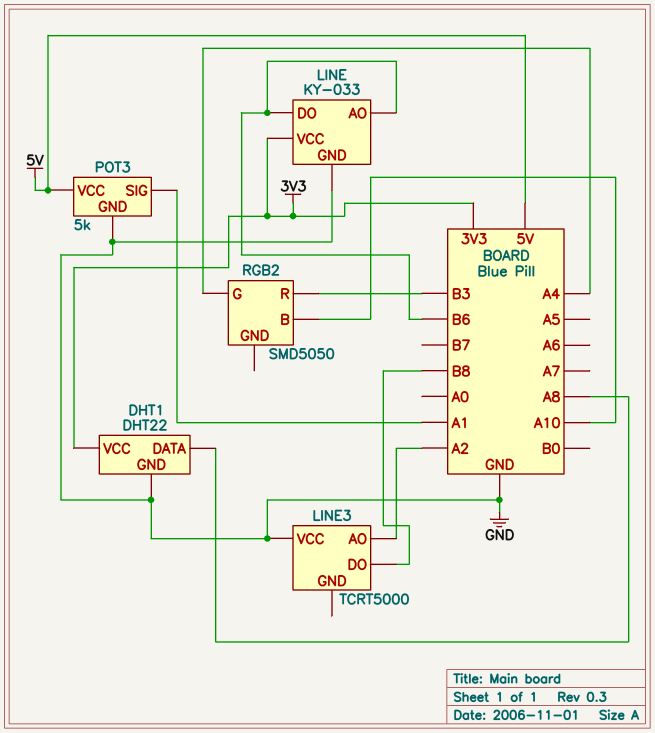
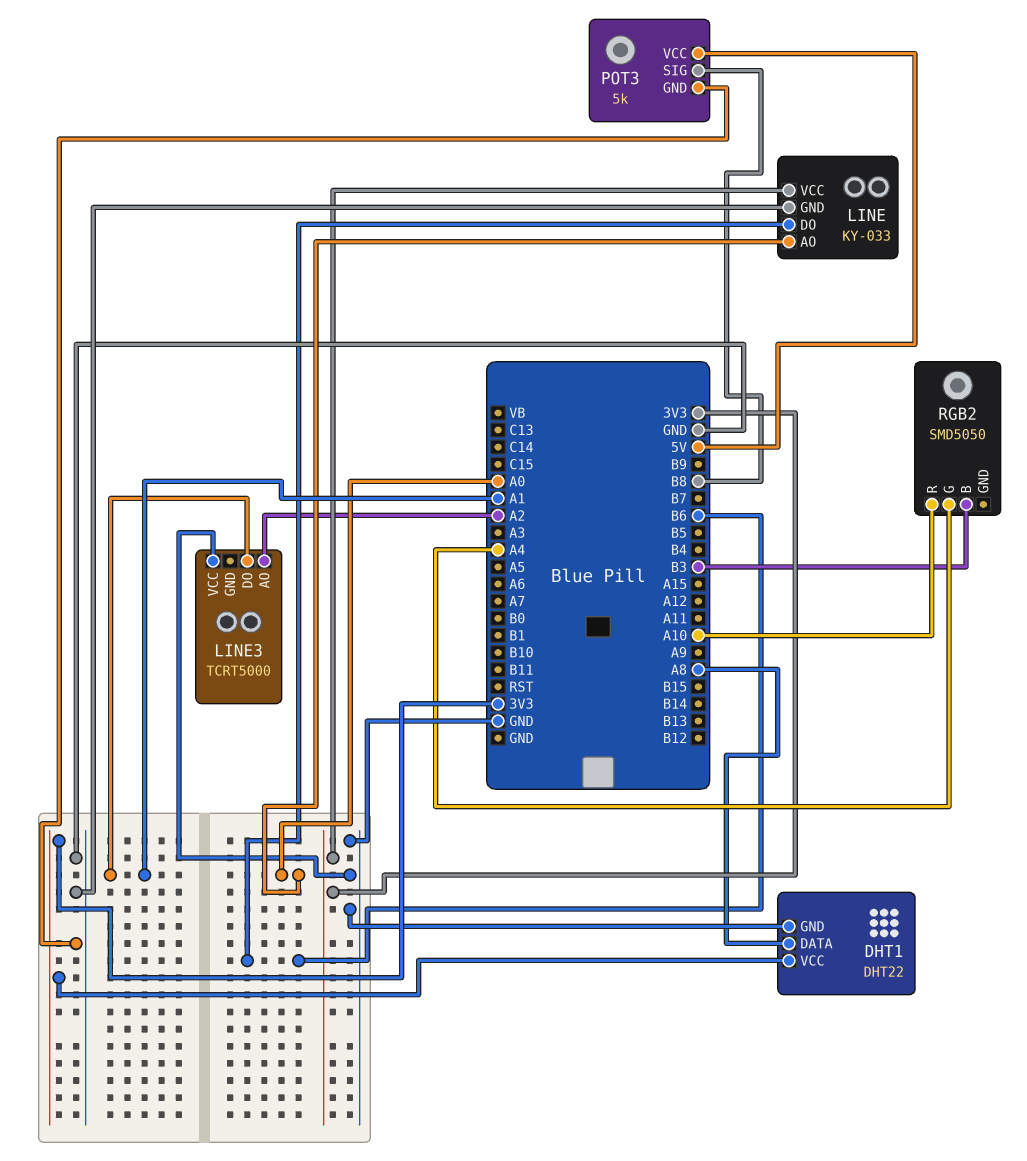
LINE pin AO: B6 -> A0
LINE3 pin DO: B8 -> A1
POT3 pin SIG: A1 -> B8
RGB2 pin B: A10 -> B3
RGB2 pin R: B3 -> A10

